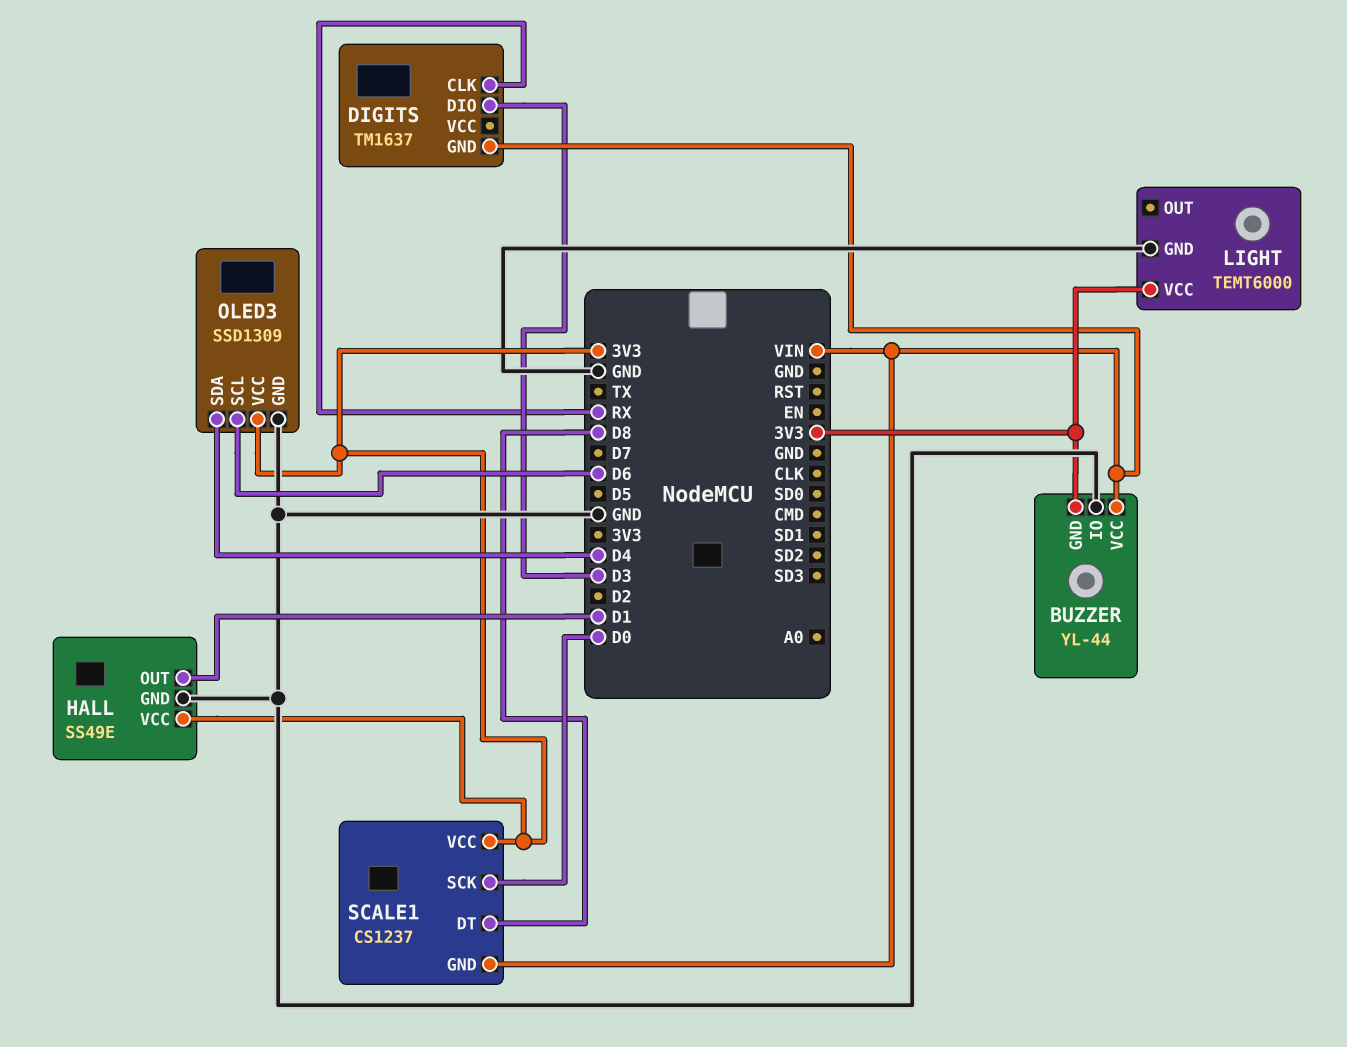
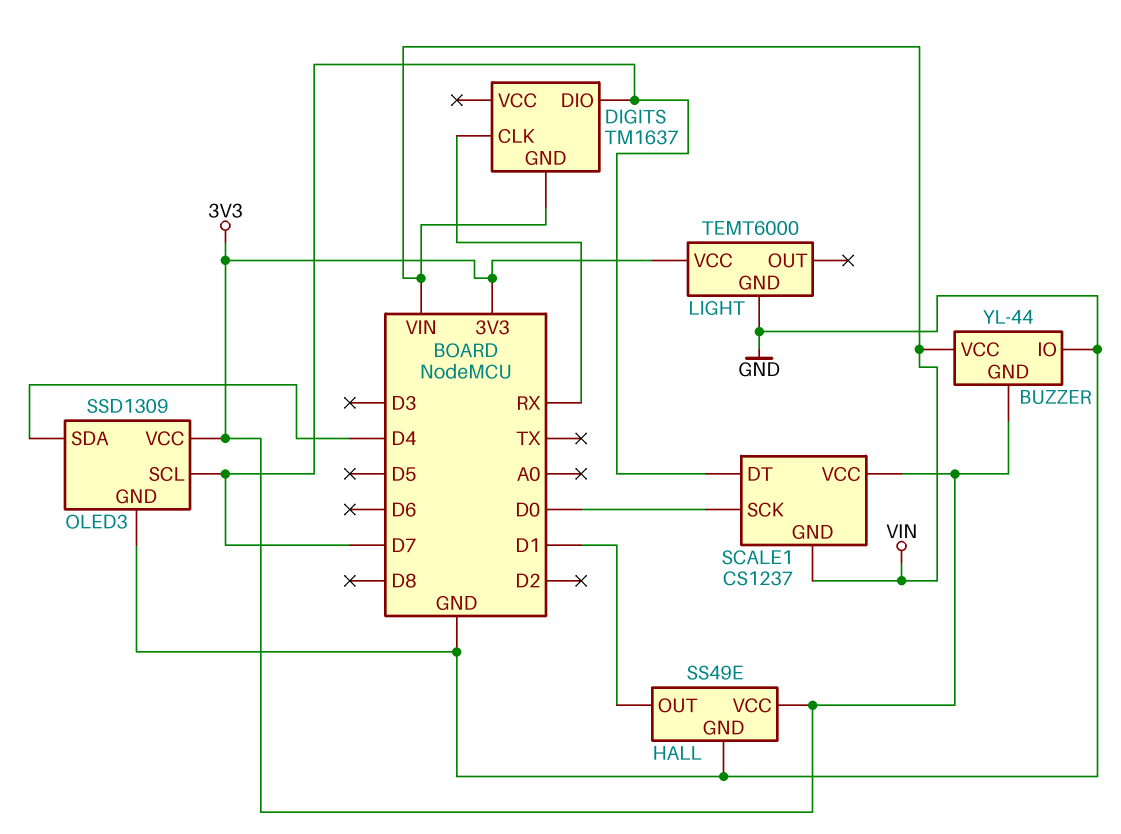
DIGITS pin DIO: D3 -> D7
OLED3 pin SCL: D6 -> D7
SCALE1 pin DT: D8 -> D7

